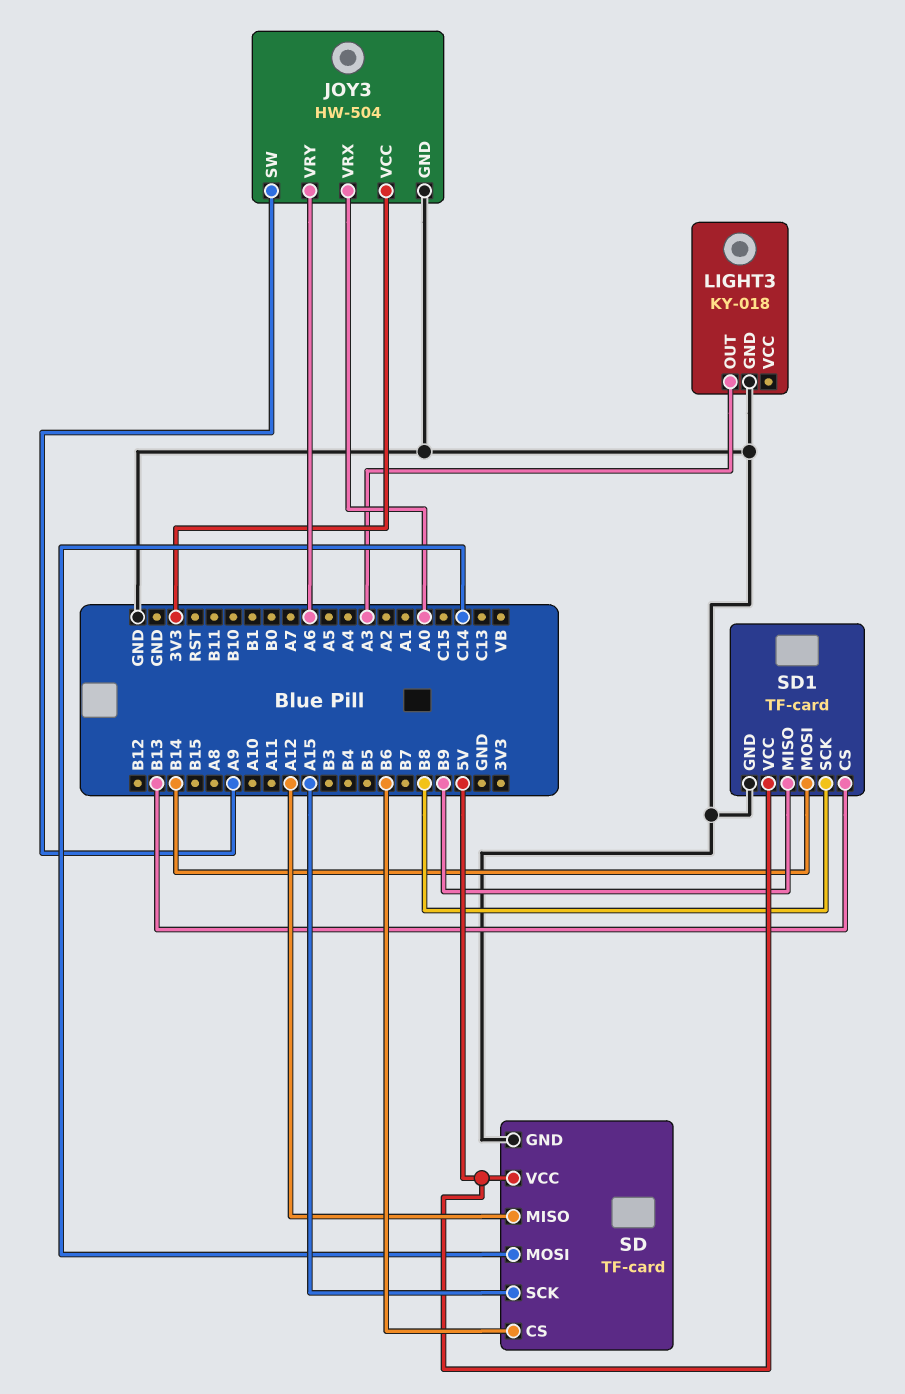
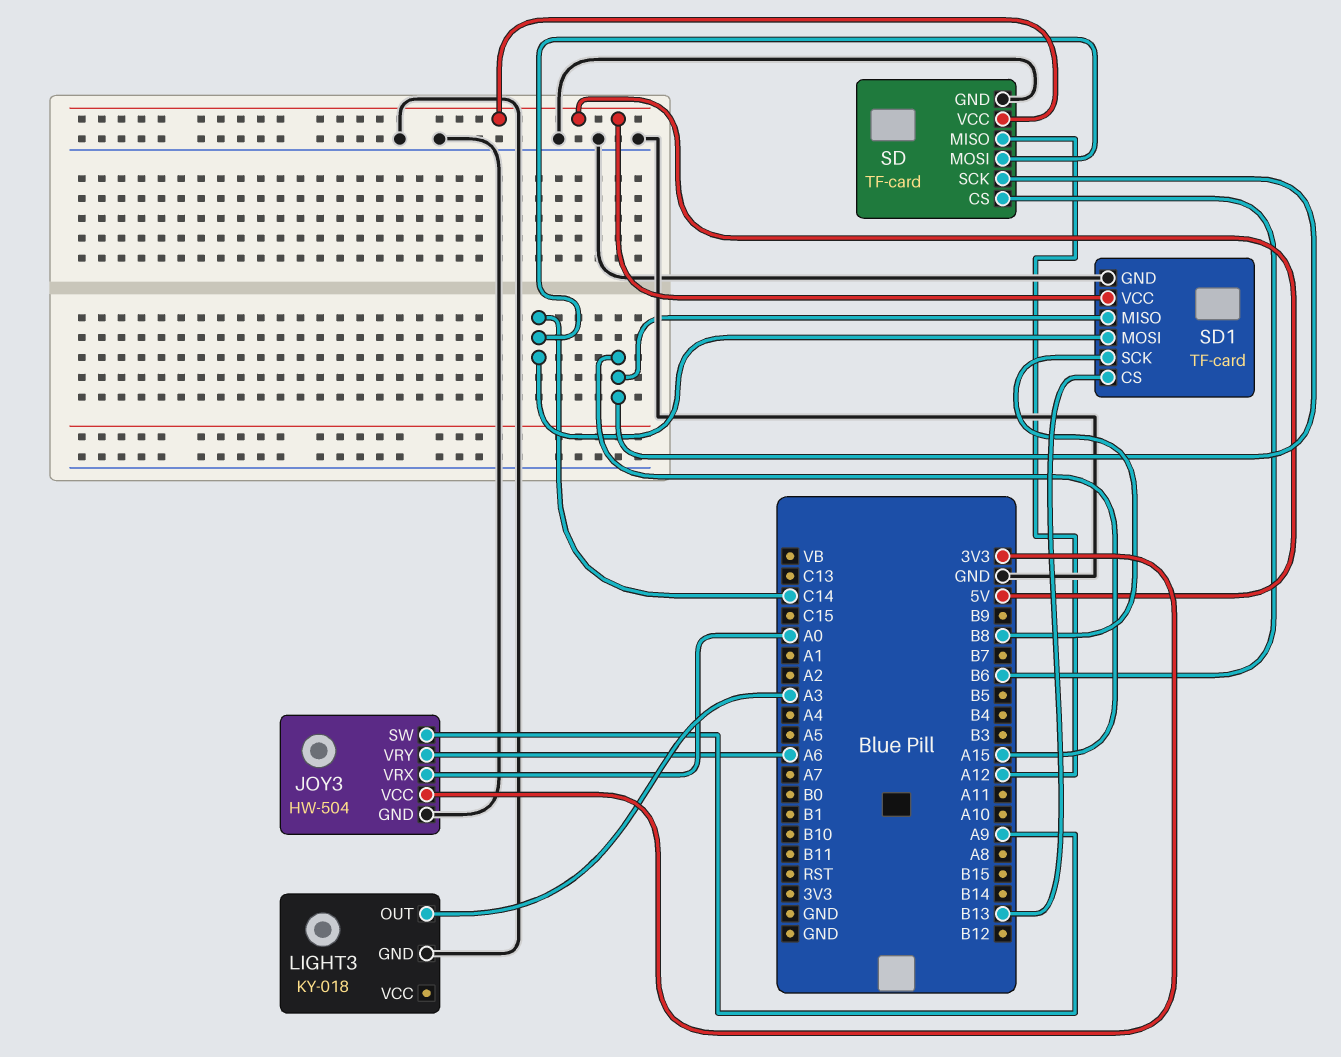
SD1 pin MISO: B9 -> A15
SD1 pin MOSI: B14 -> C14

